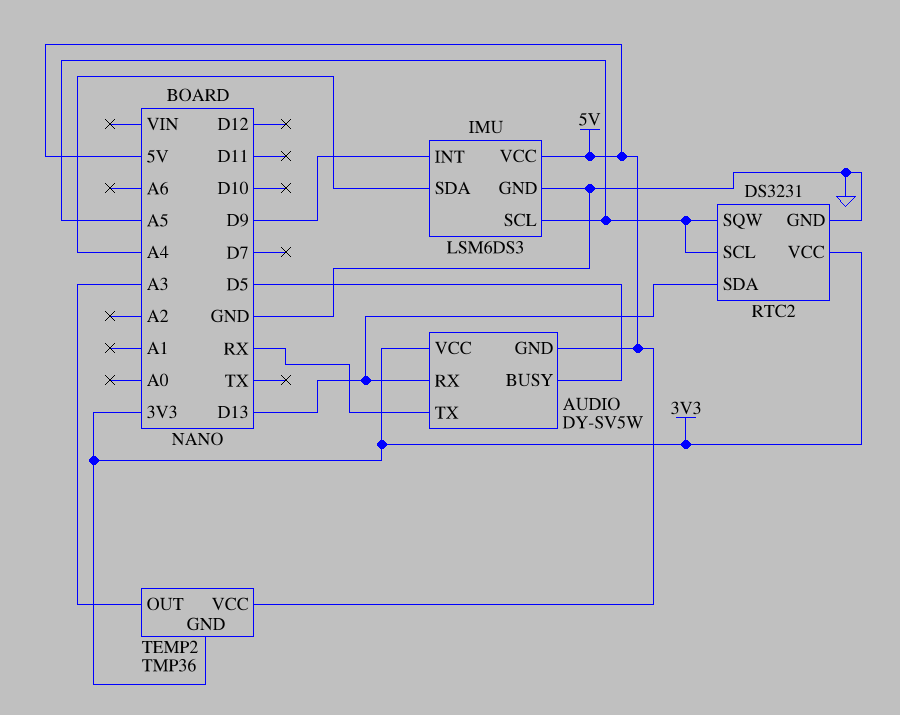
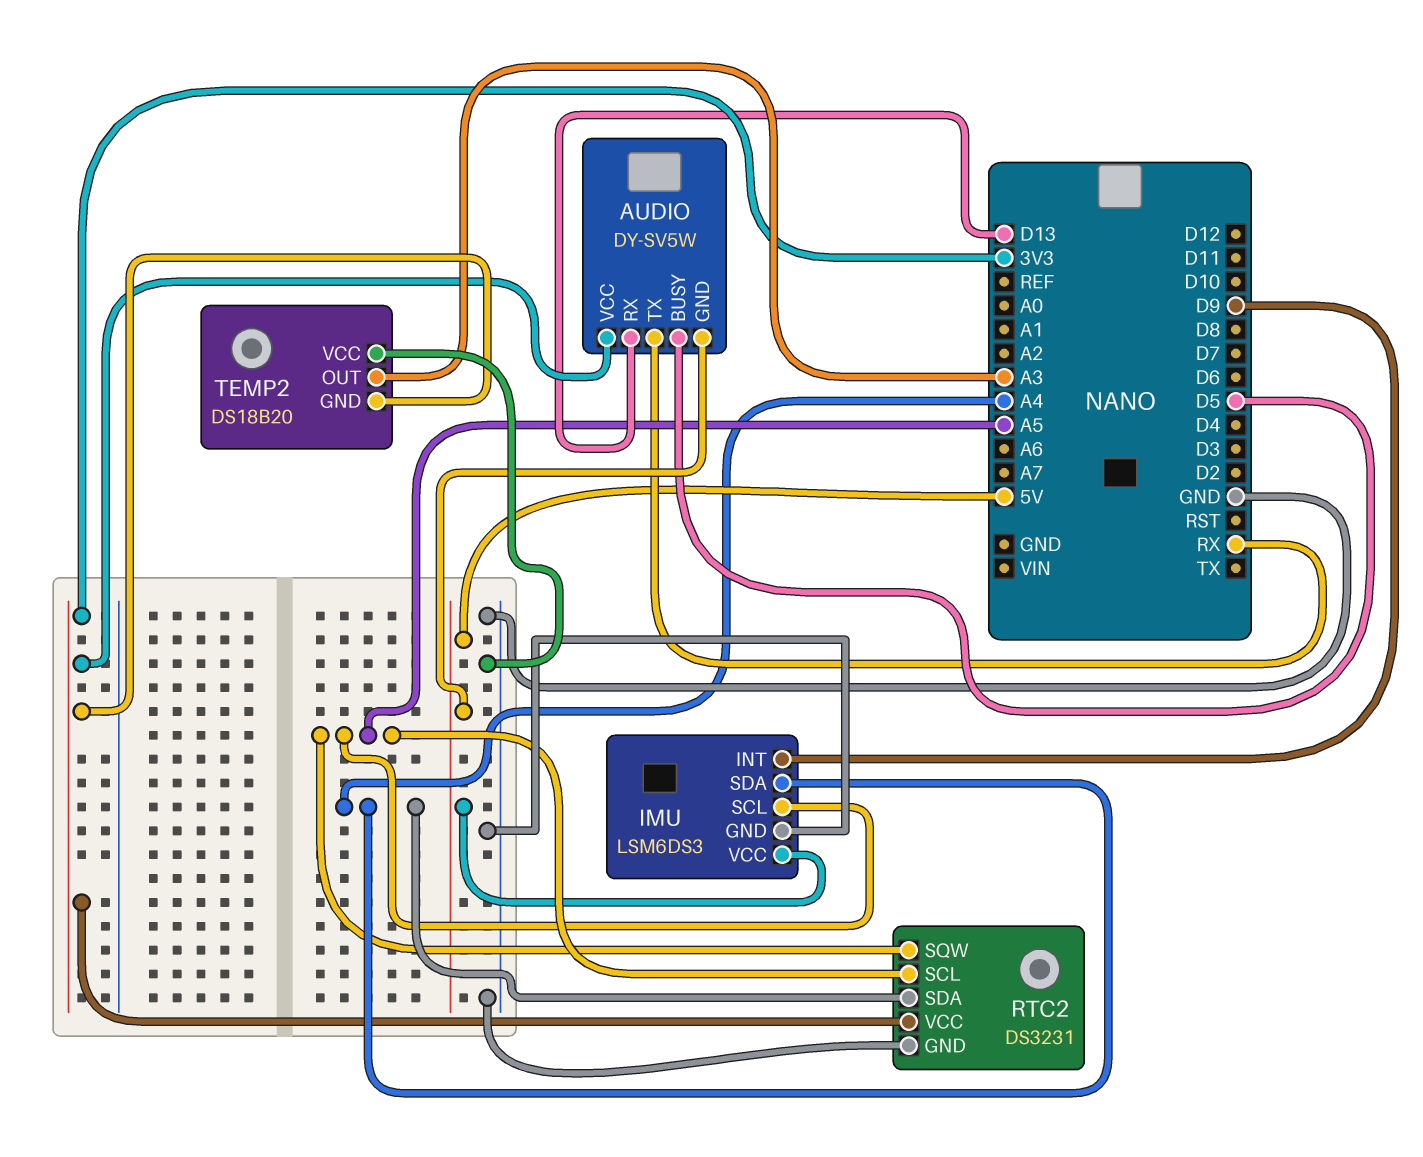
RTC2 pin SDA: D13 -> A4
TEMP2: TMP36 -> DS18B20
TEMP2 pin VCC: 5V -> GND

